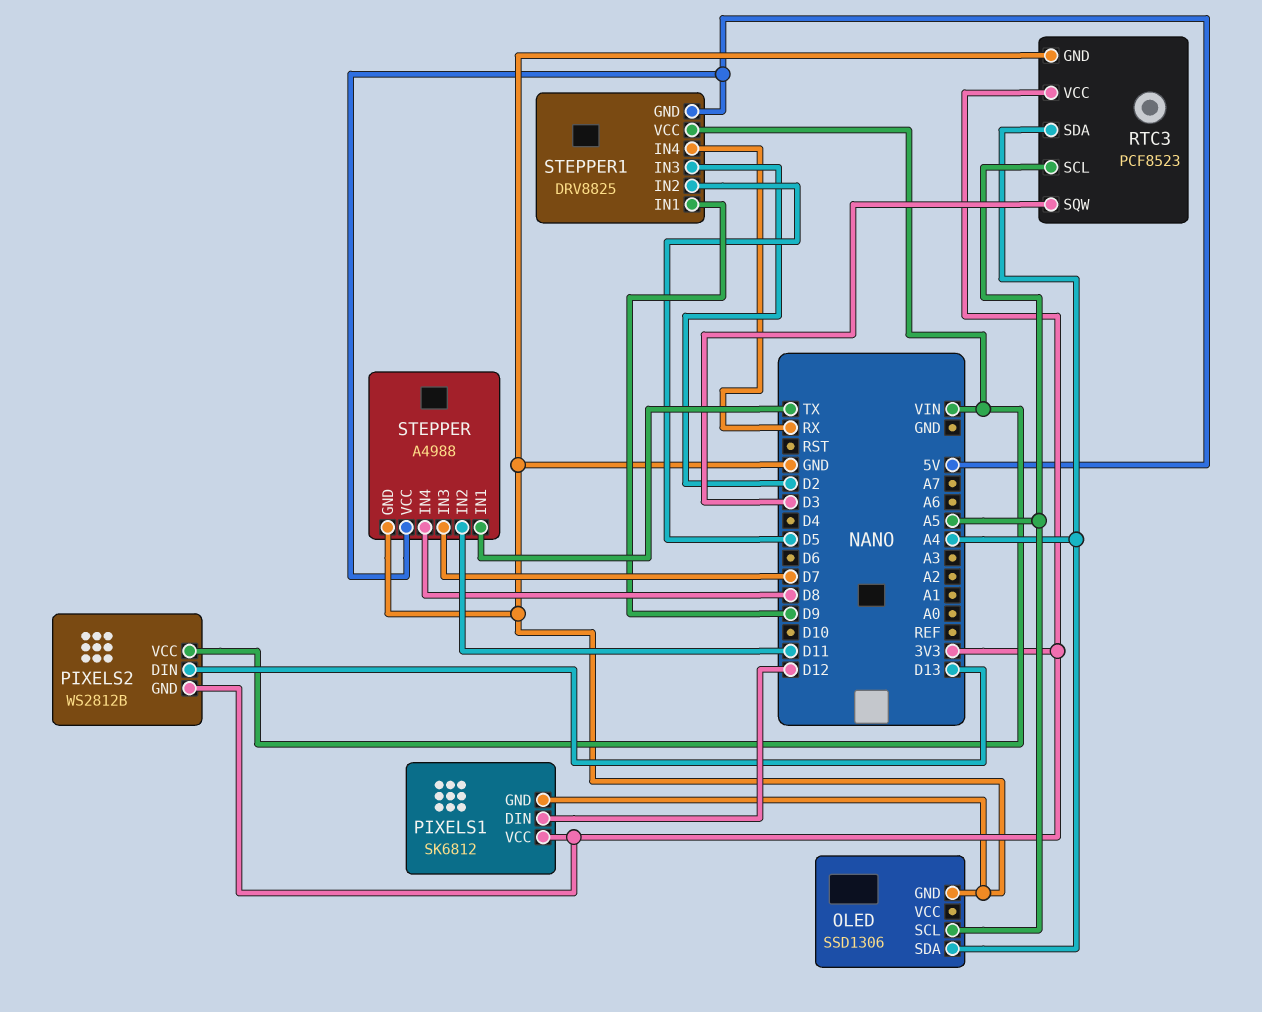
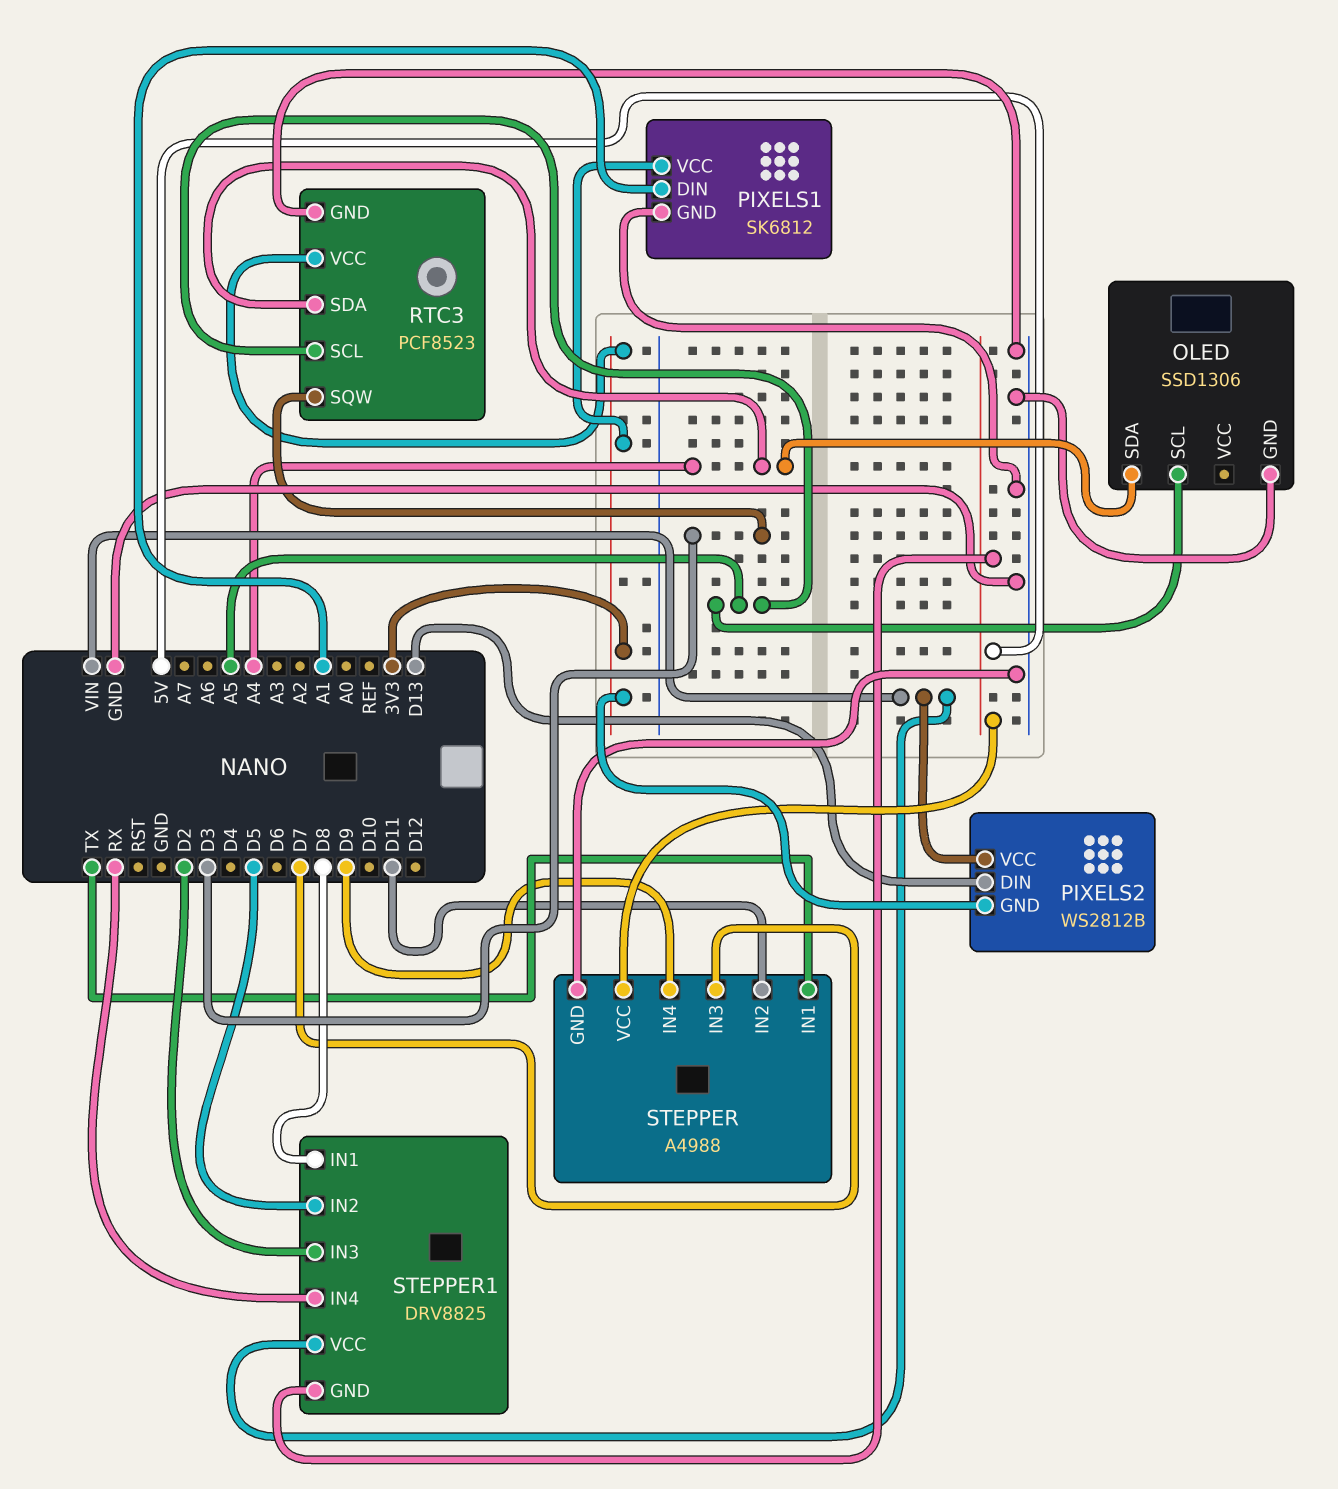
PIXELS1 pin DIN: D12 -> A1
STEPPER pin IN4: D8 -> D9
STEPPER1 pin IN1: D9 -> D8

